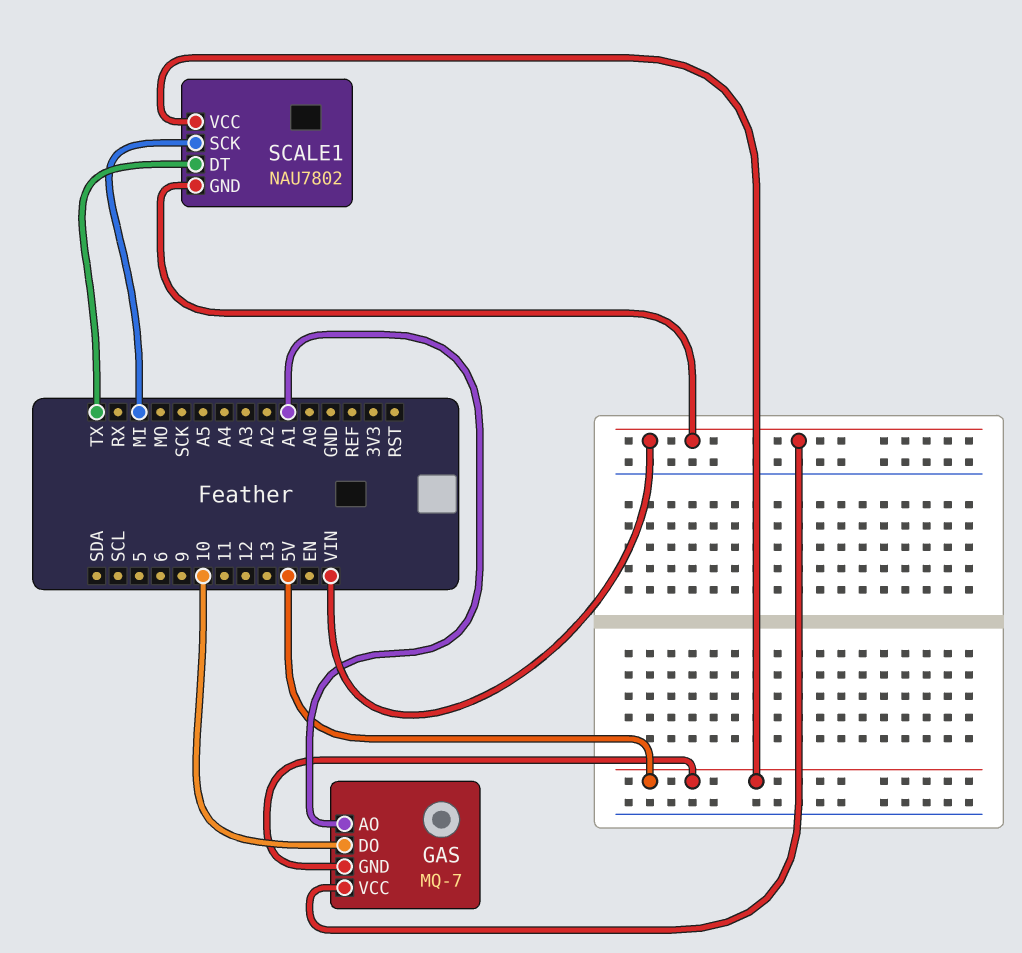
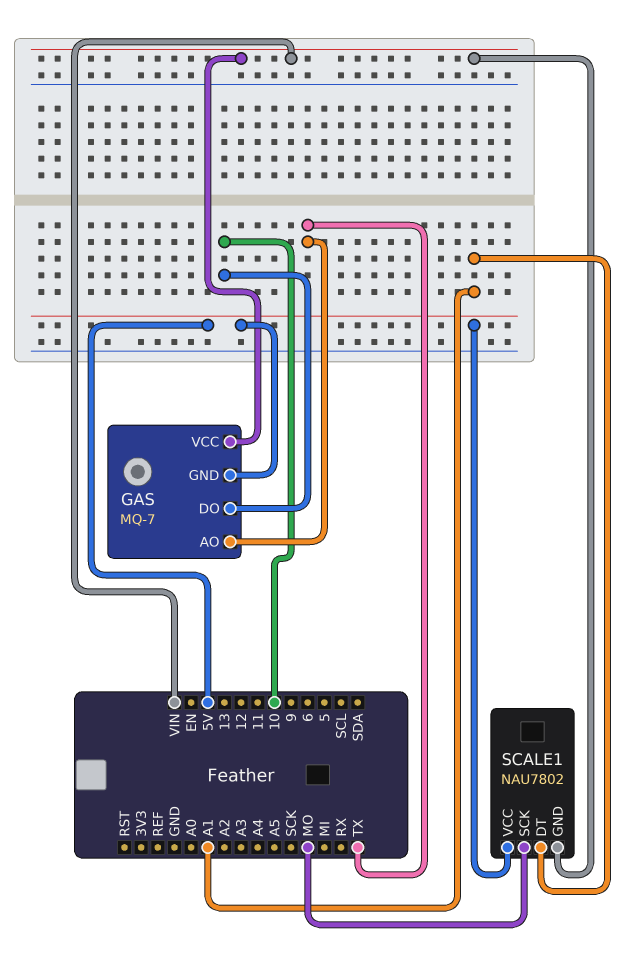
GAS pin AO: A1 -> TX
SCALE1 pin DT: TX -> A1
SCALE1 pin SCK: MI -> MO

